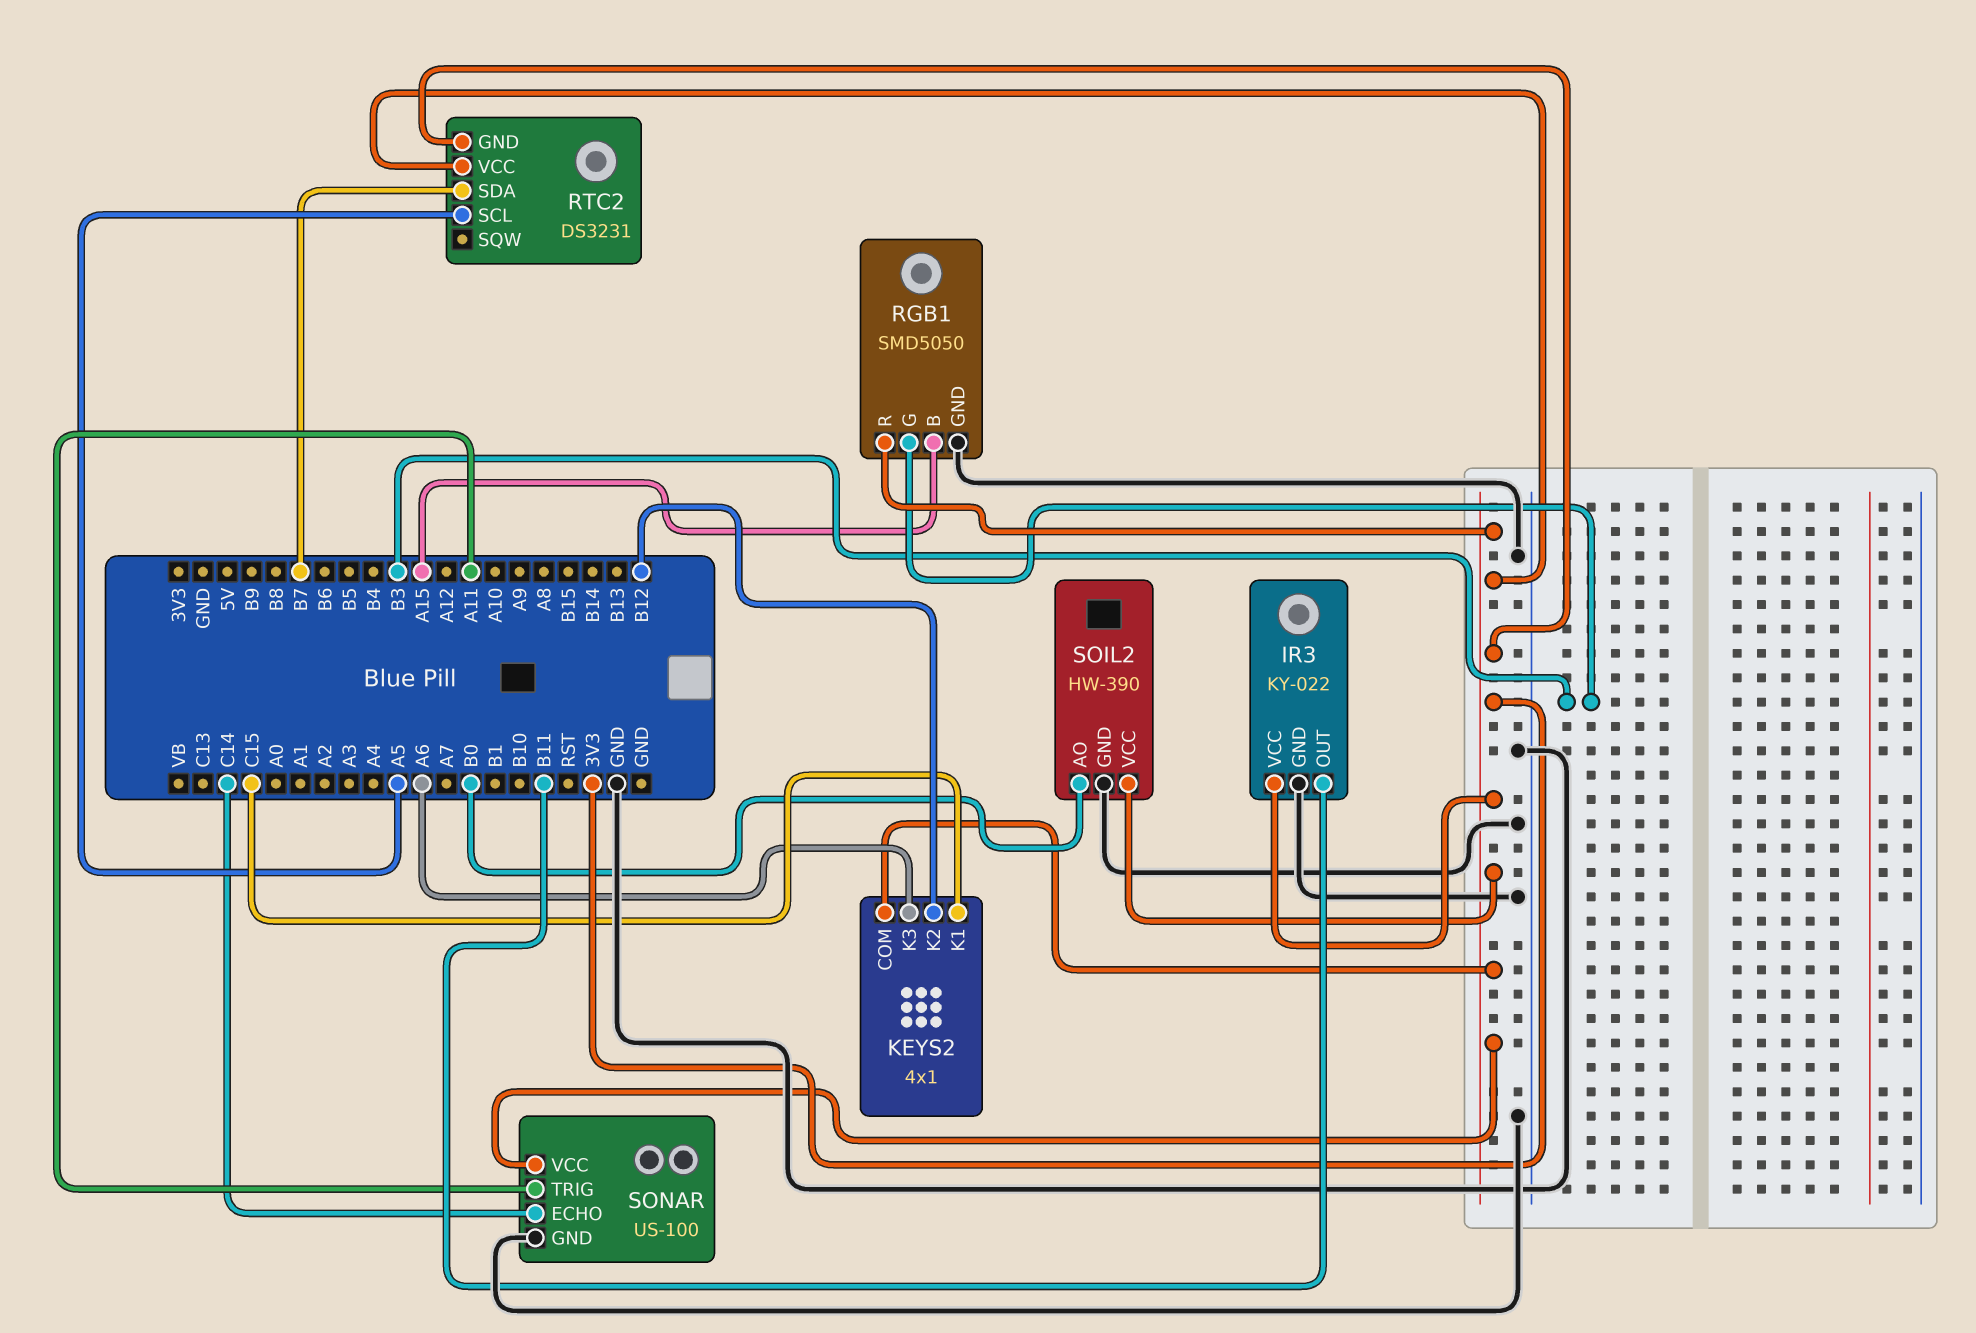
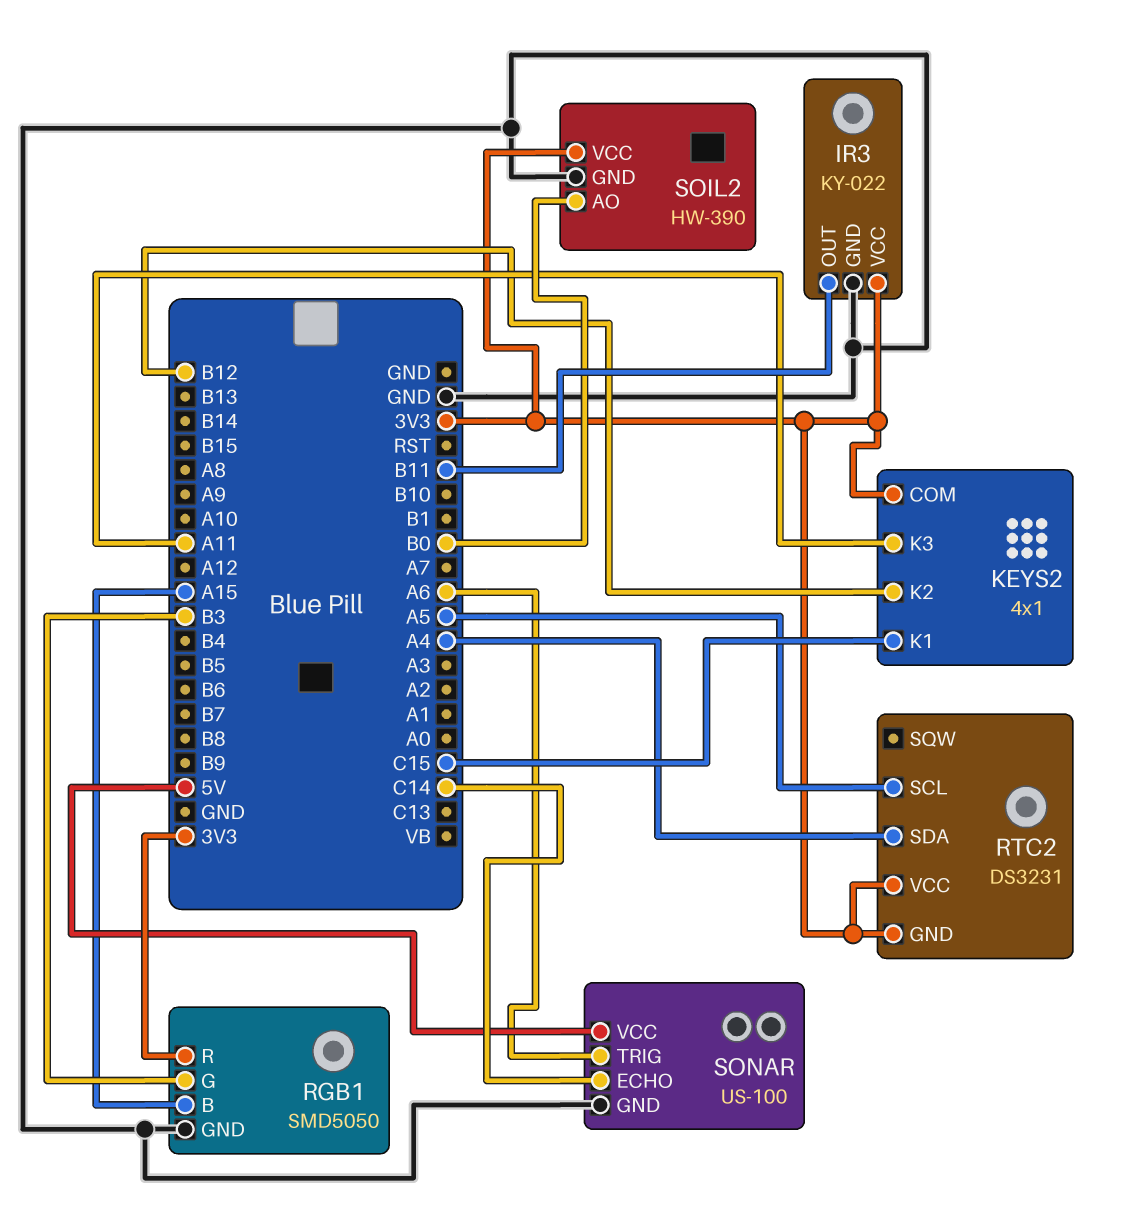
KEYS2 pin K3: A6 -> A11
RTC2 pin SDA: B7 -> A4
SONAR pin TRIG: A11 -> A6
SONAR pin VCC: 3V3 -> 5V

